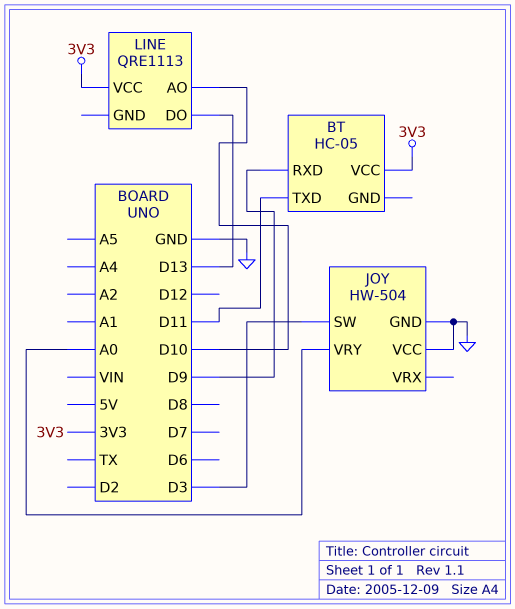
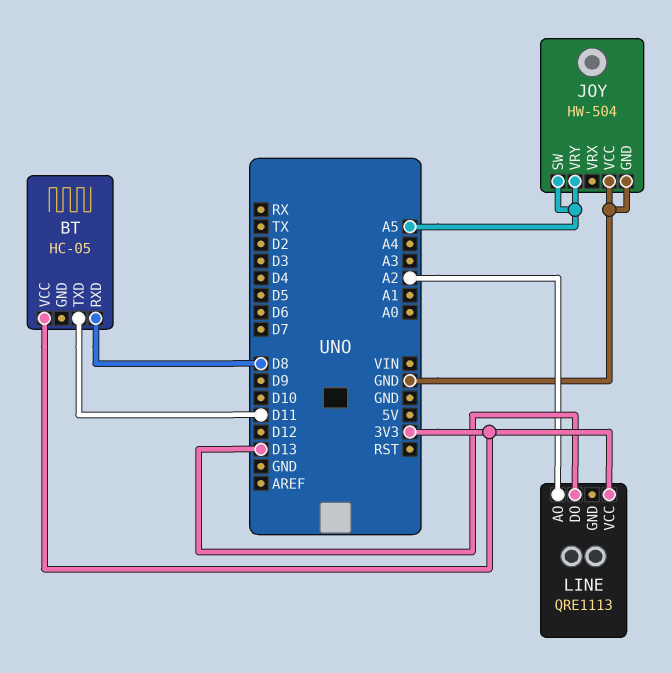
BT pin RXD: D9 -> D8
JOY pin SW: D3 -> A5
JOY pin VRY: A0 -> A5
LINE pin AO: D10 -> A2

